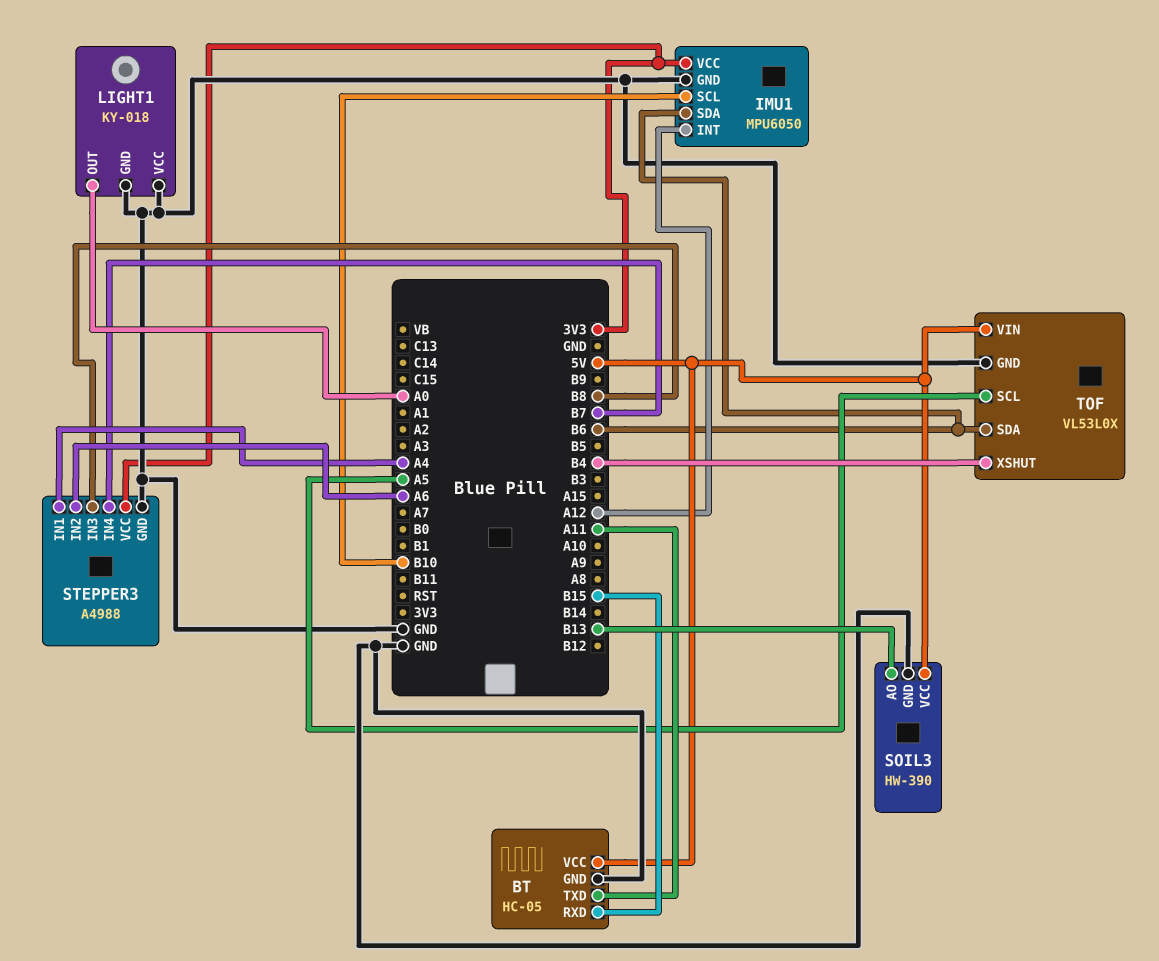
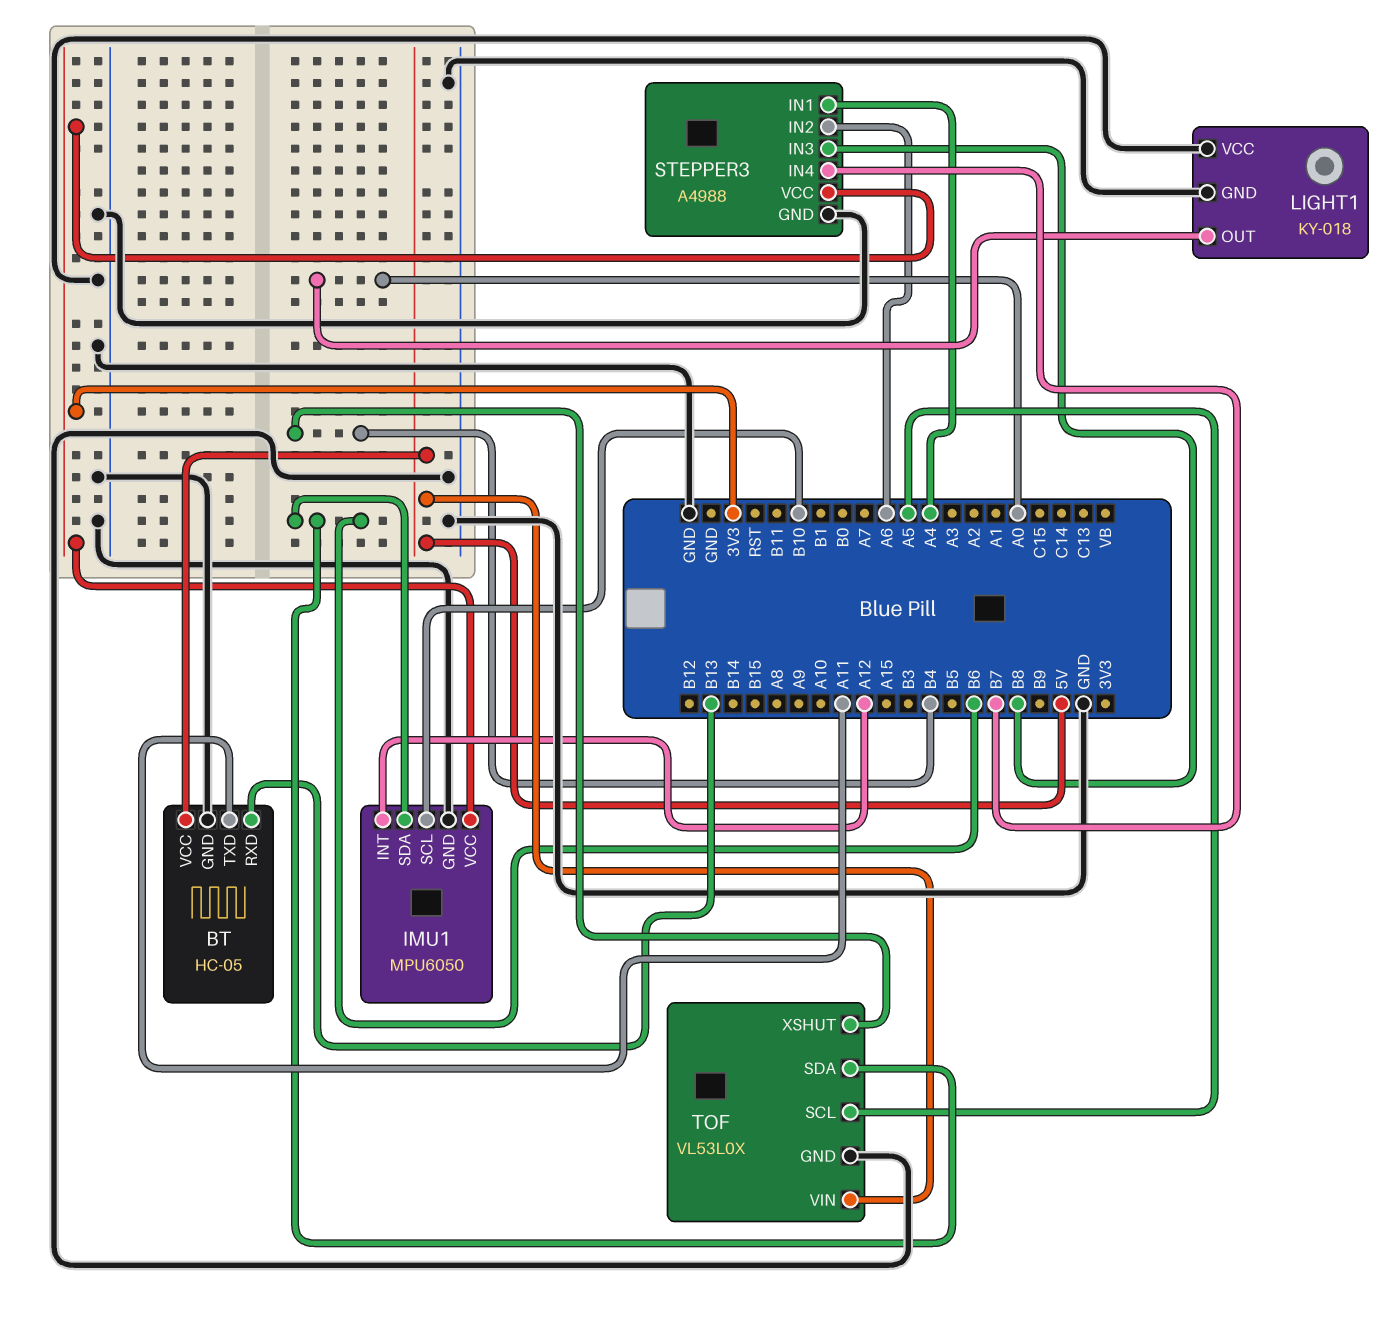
BT pin RXD: B15 -> B13
SOIL3: HW-390 -> none
SOIL3 pin AO: B13 -> none
SOIL3 pin GND: GND -> none
SOIL3 pin VCC: 5V -> none

